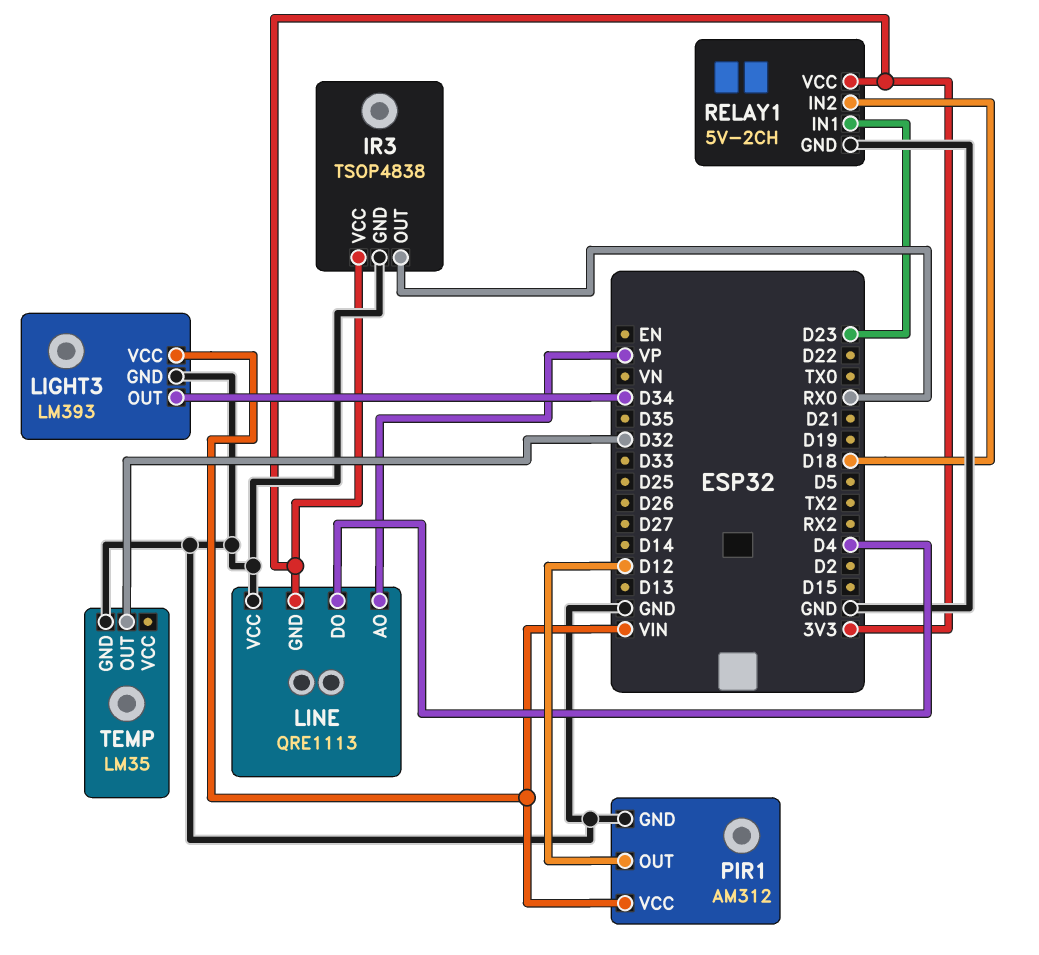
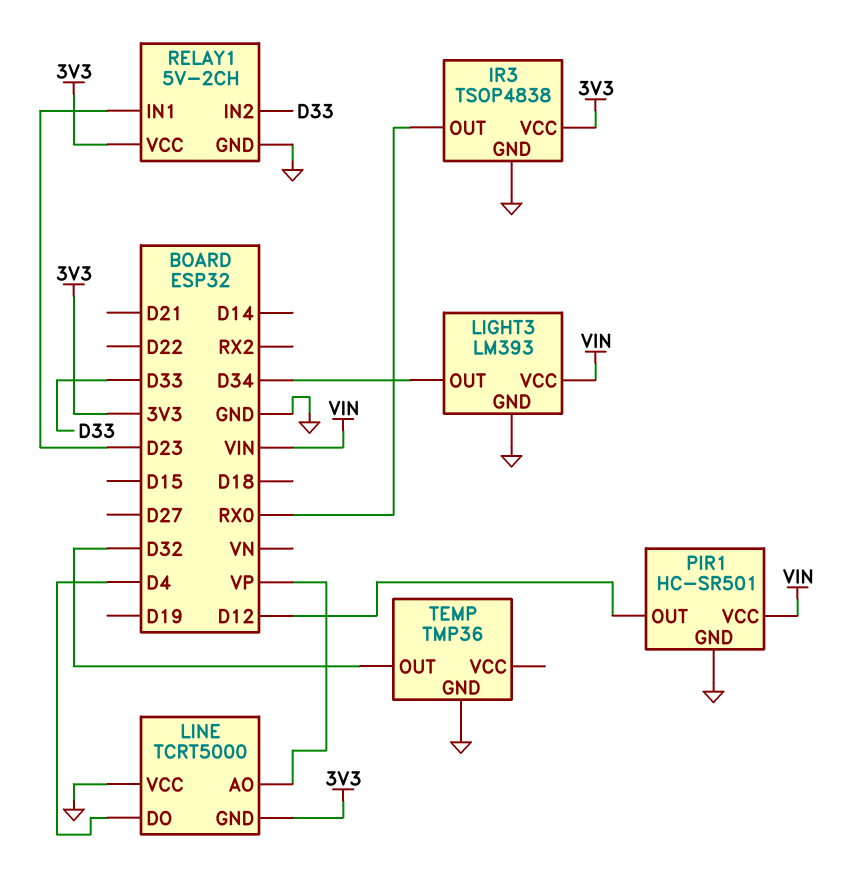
LINE: QRE1113 -> TCRT5000
PIR1: AM312 -> HC-SR501
RELAY1 pin IN2: D18 -> D33
TEMP: LM35 -> TMP36

